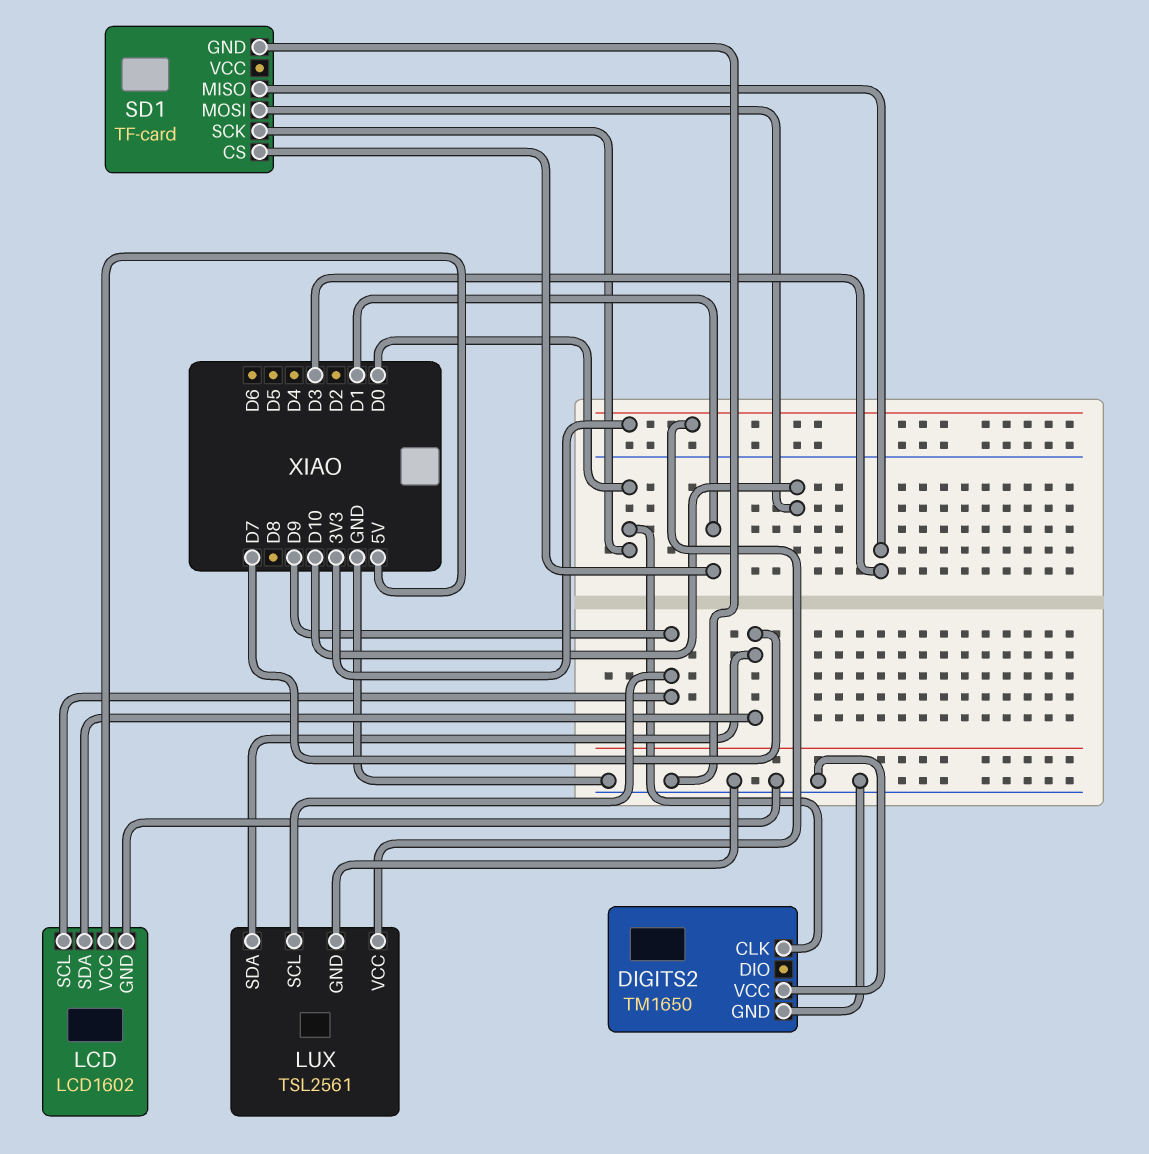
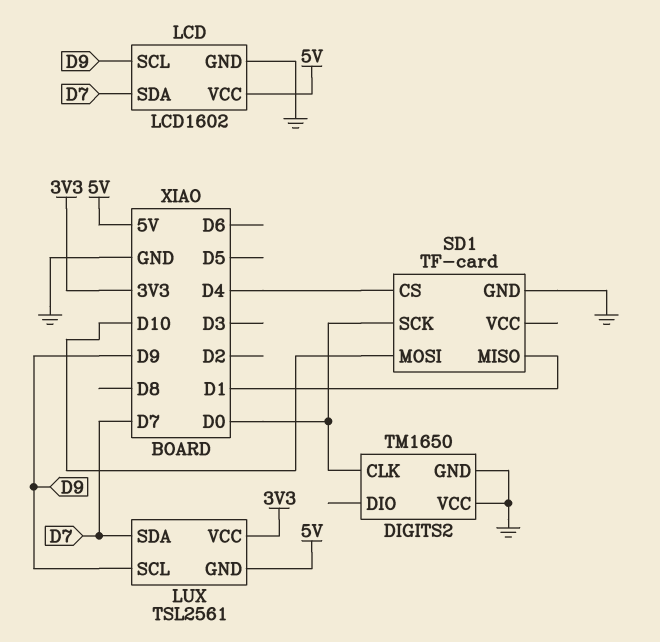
LUX pin GND: GND -> 5V
SD1 pin CS: D1 -> D4
SD1 pin MISO: D3 -> D1

